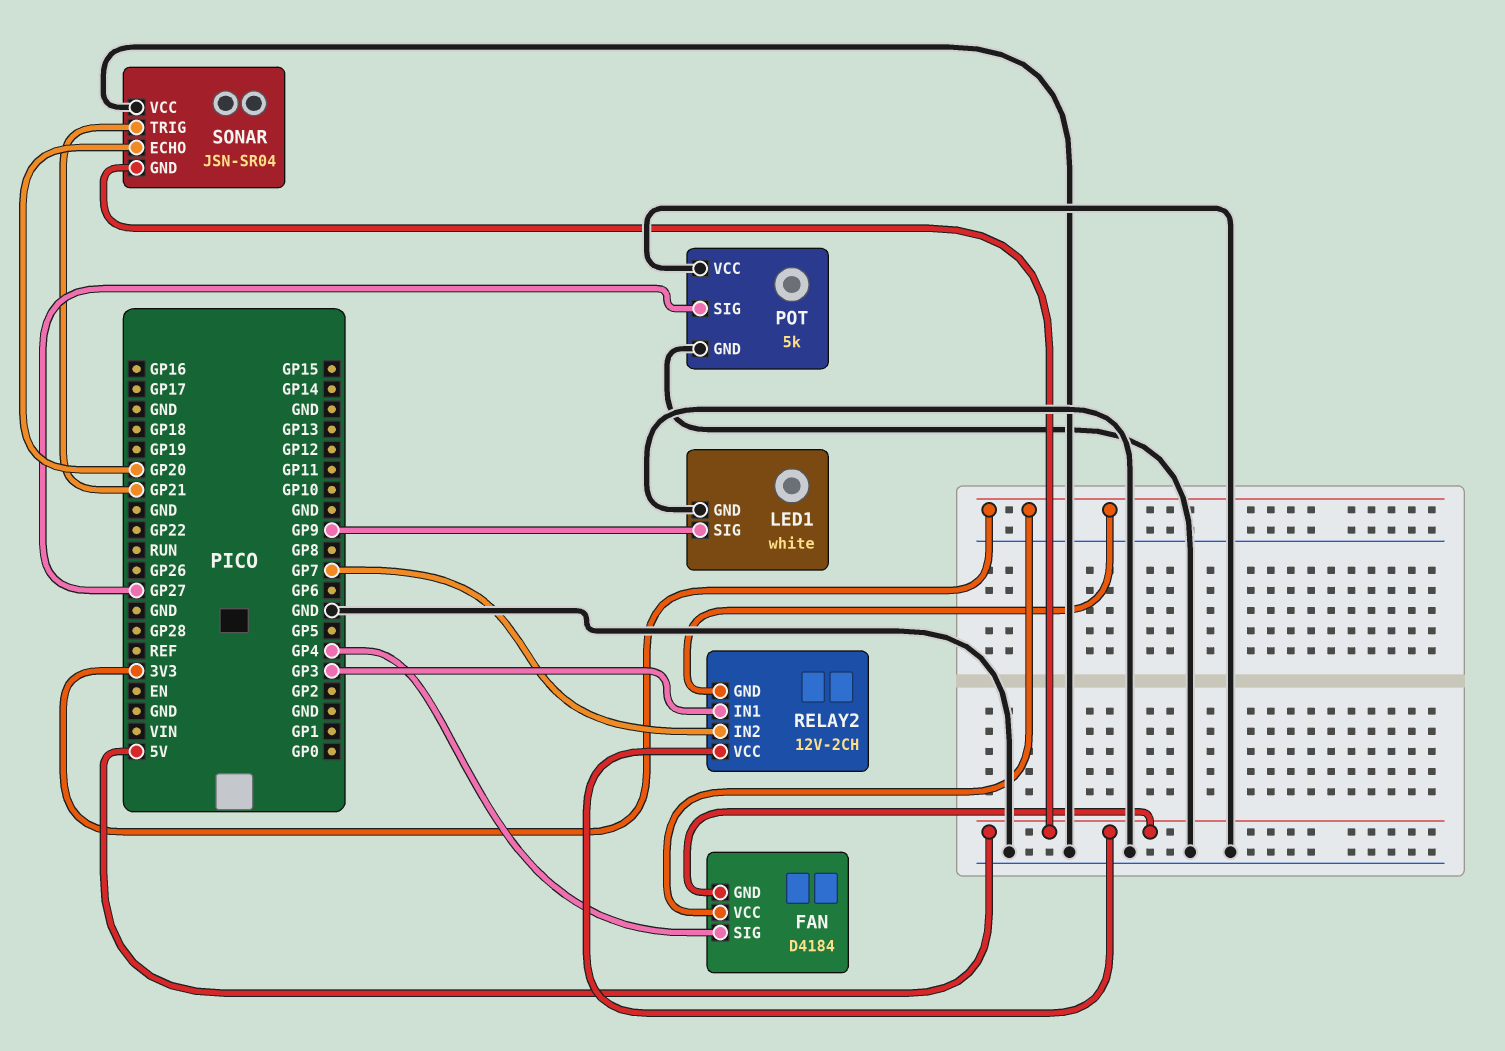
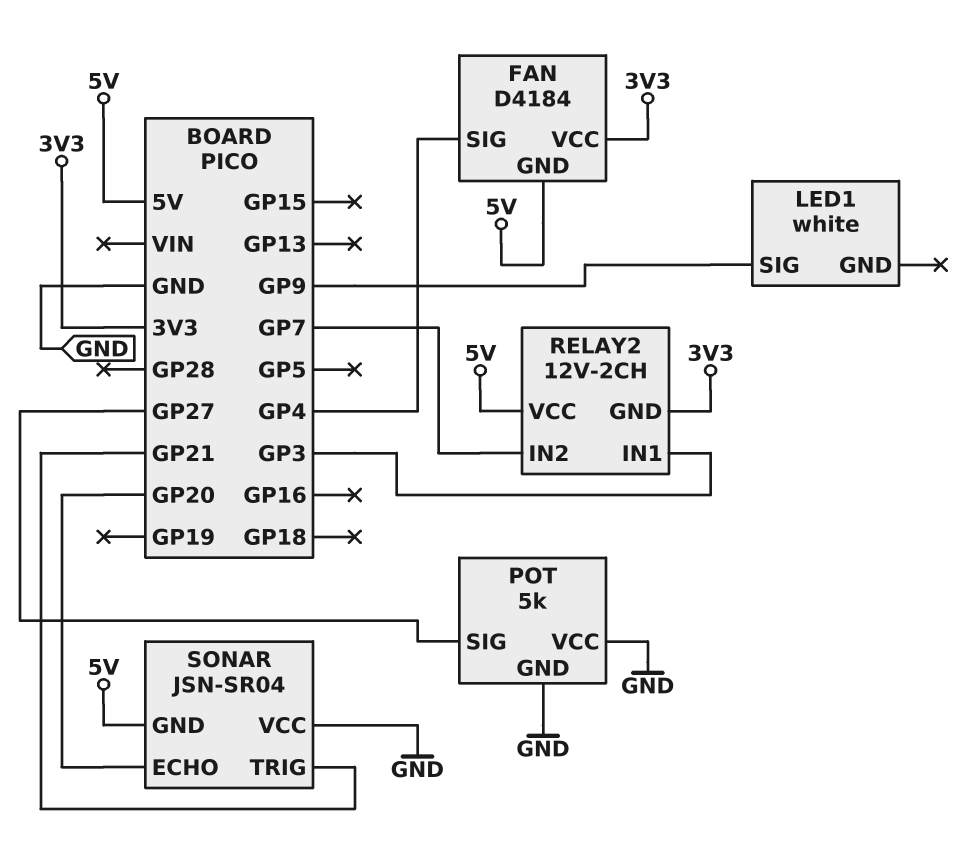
LED1 pin GND: GND -> none

